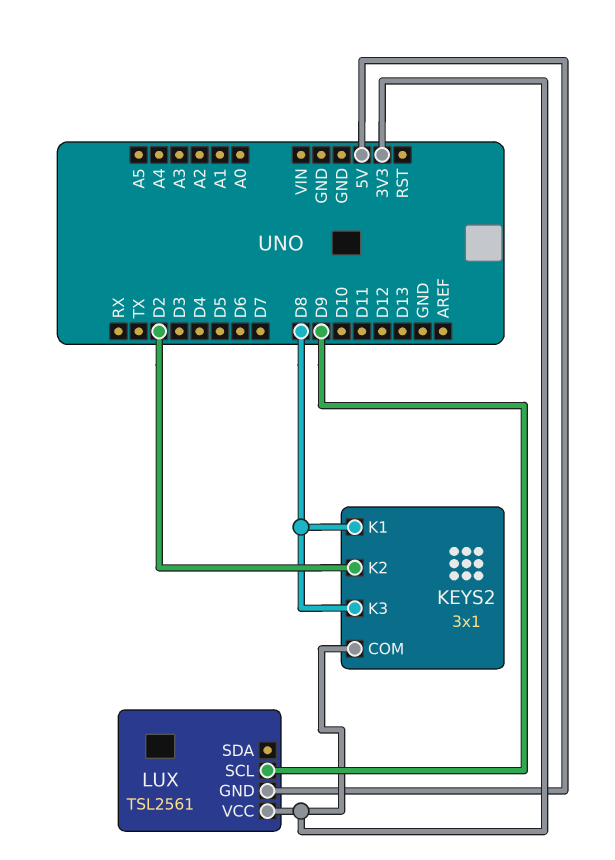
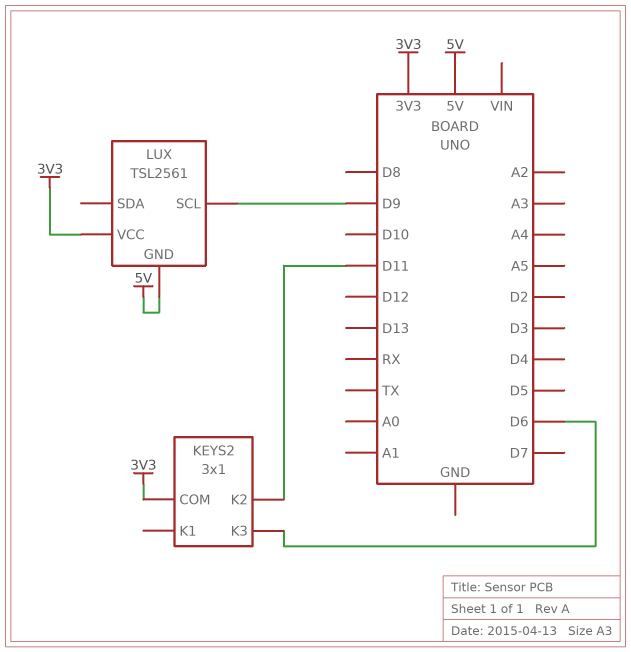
KEYS2 pin K1: D8 -> none
KEYS2 pin K2: D2 -> D11
KEYS2 pin K3: D8 -> D6

